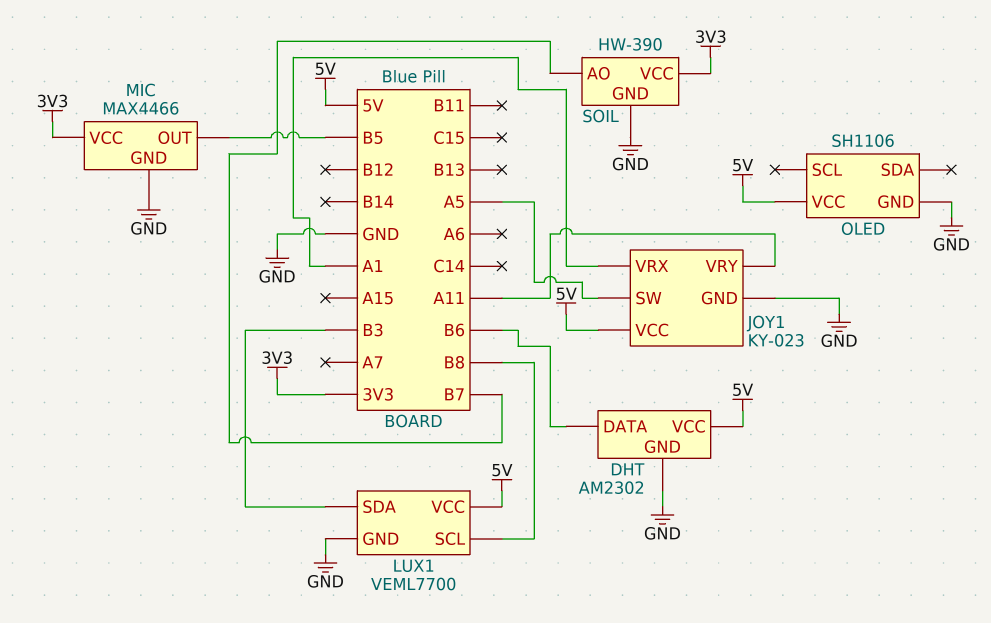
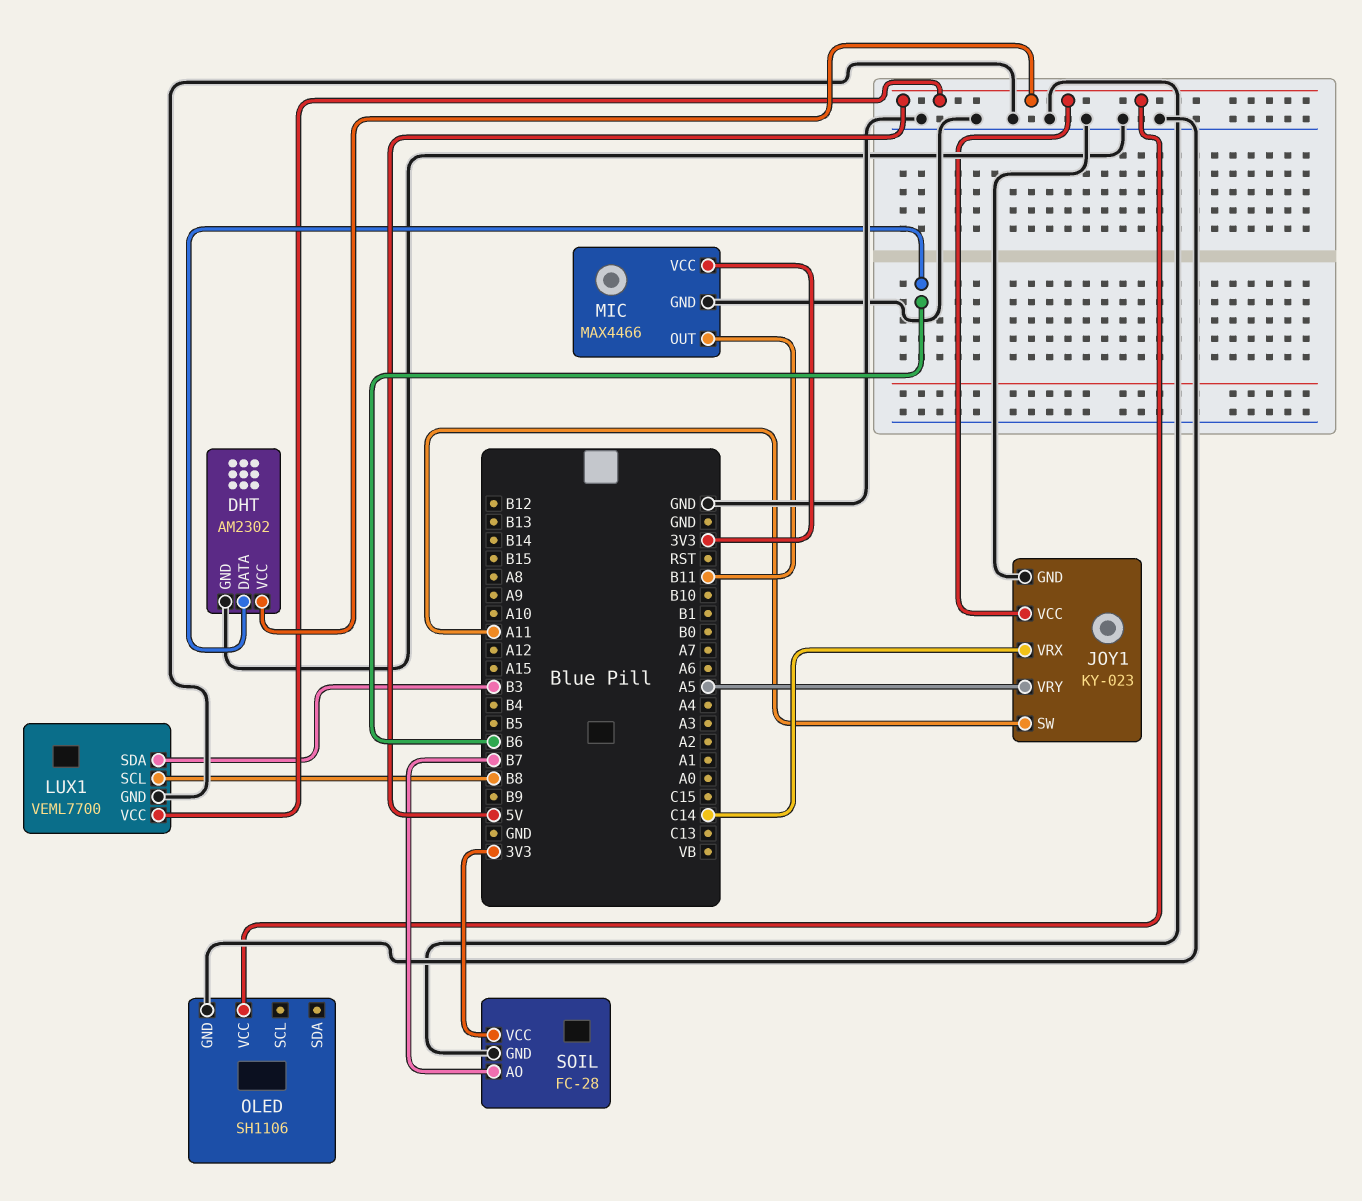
JOY1 pin SW: A5 -> A11
JOY1 pin VRX: A1 -> C14
JOY1 pin VRY: A11 -> A5
MIC pin OUT: B5 -> B11
SOIL: HW-390 -> FC-28

